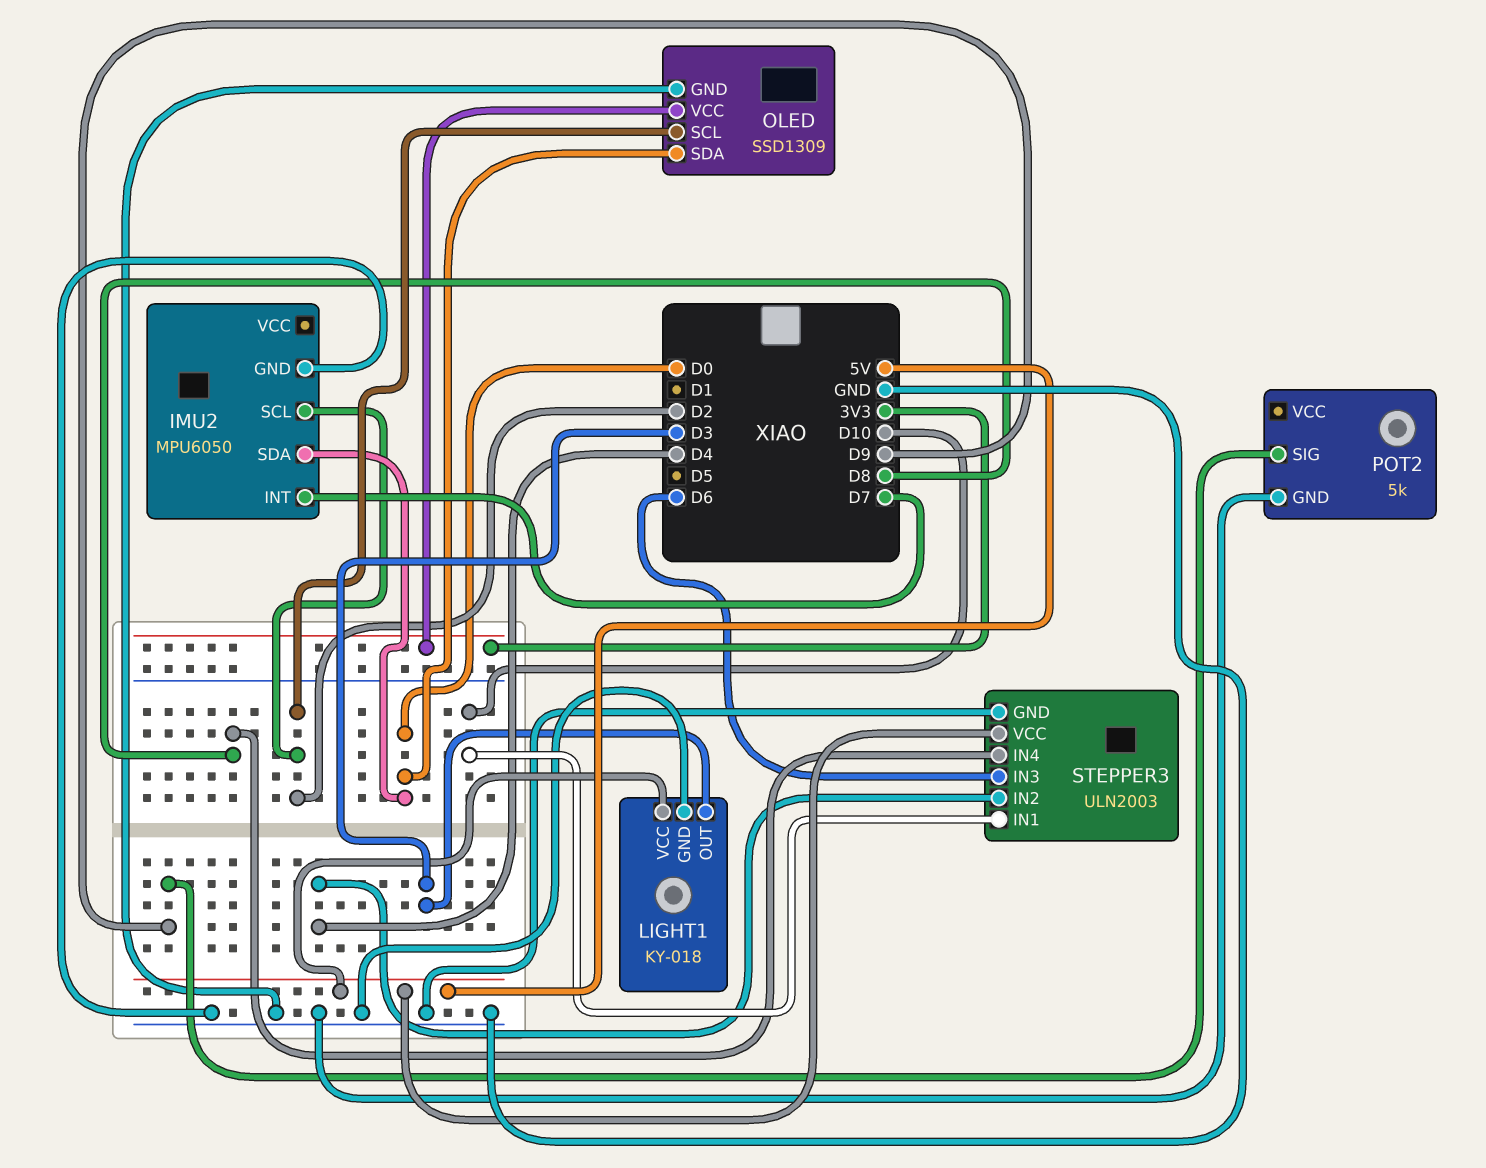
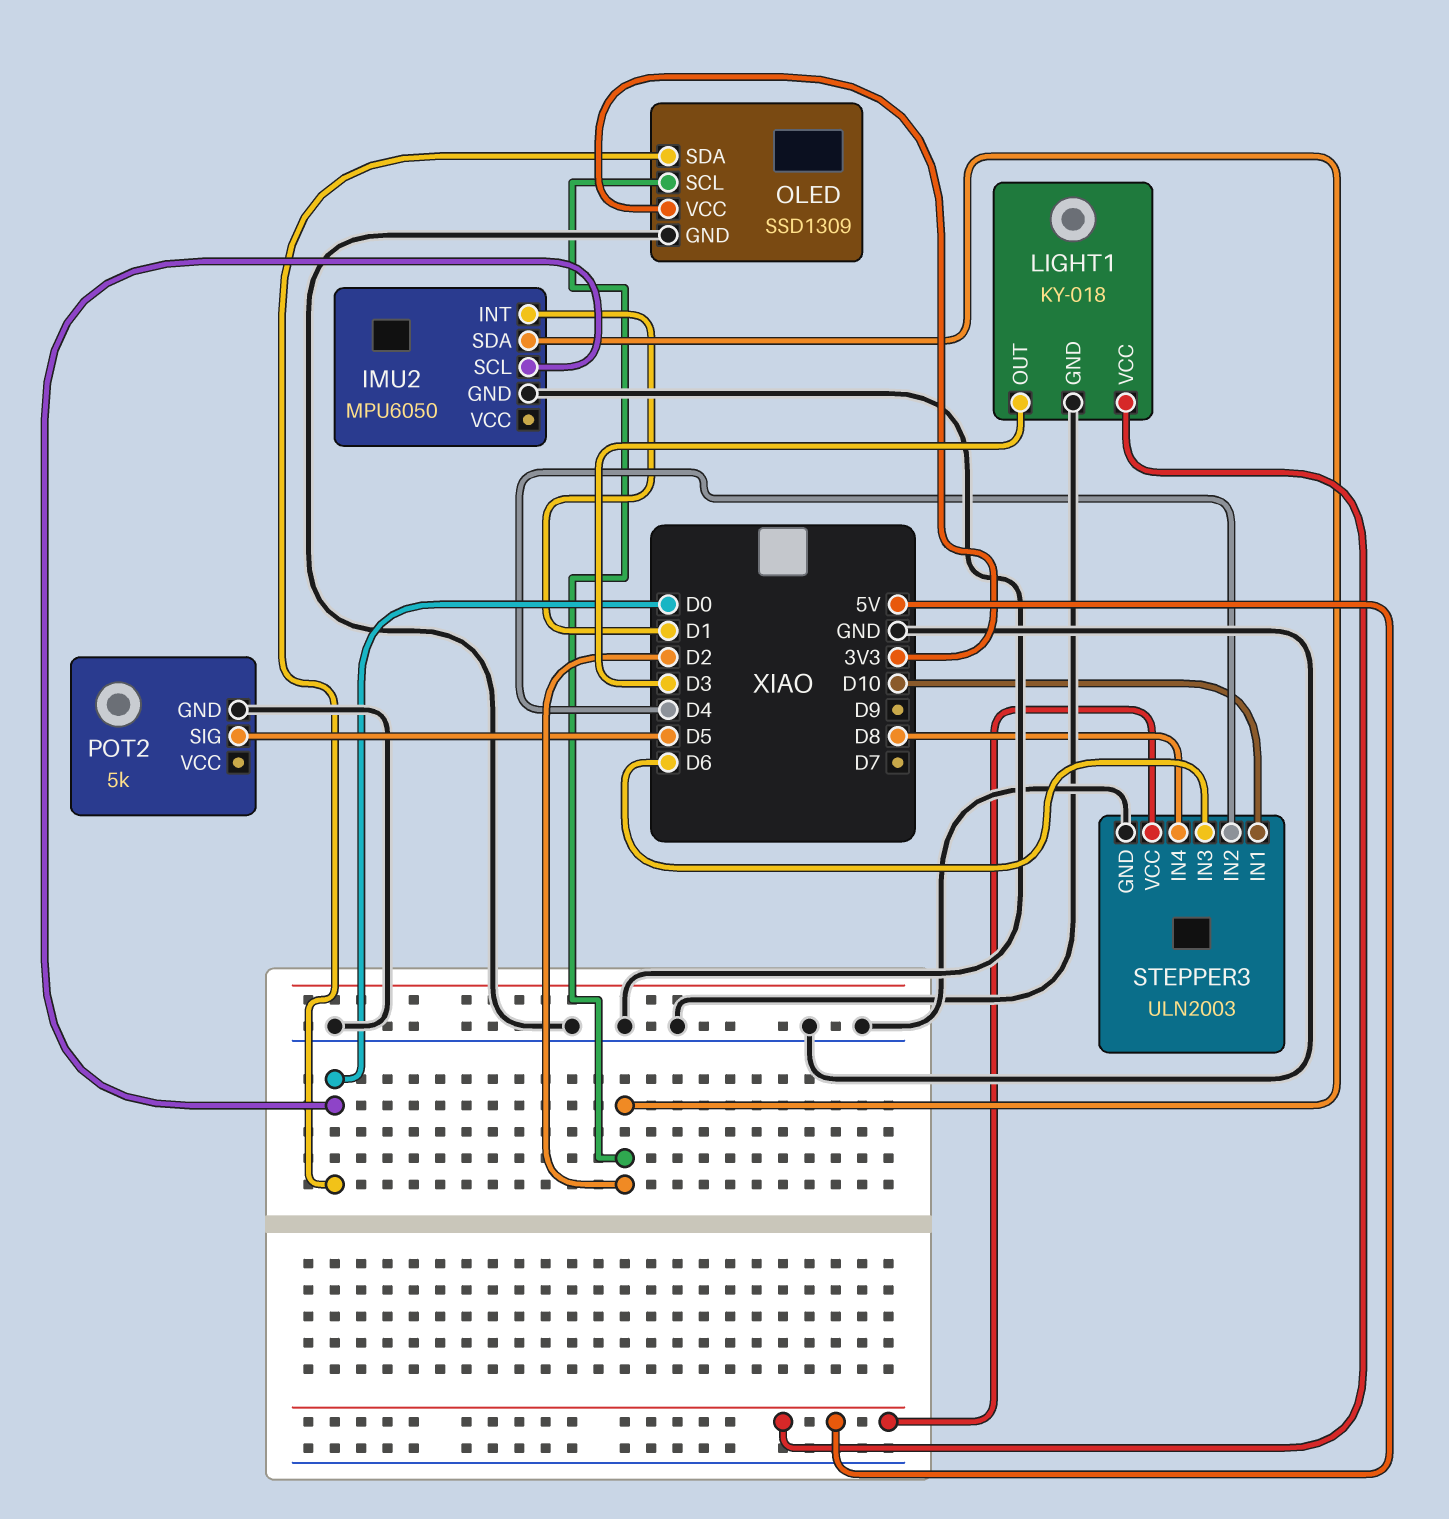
IMU2 pin INT: D7 -> D1
IMU2 pin SCL: D2 -> D0
IMU2 pin SDA: D0 -> D2
POT2 pin SIG: D9 -> D5

